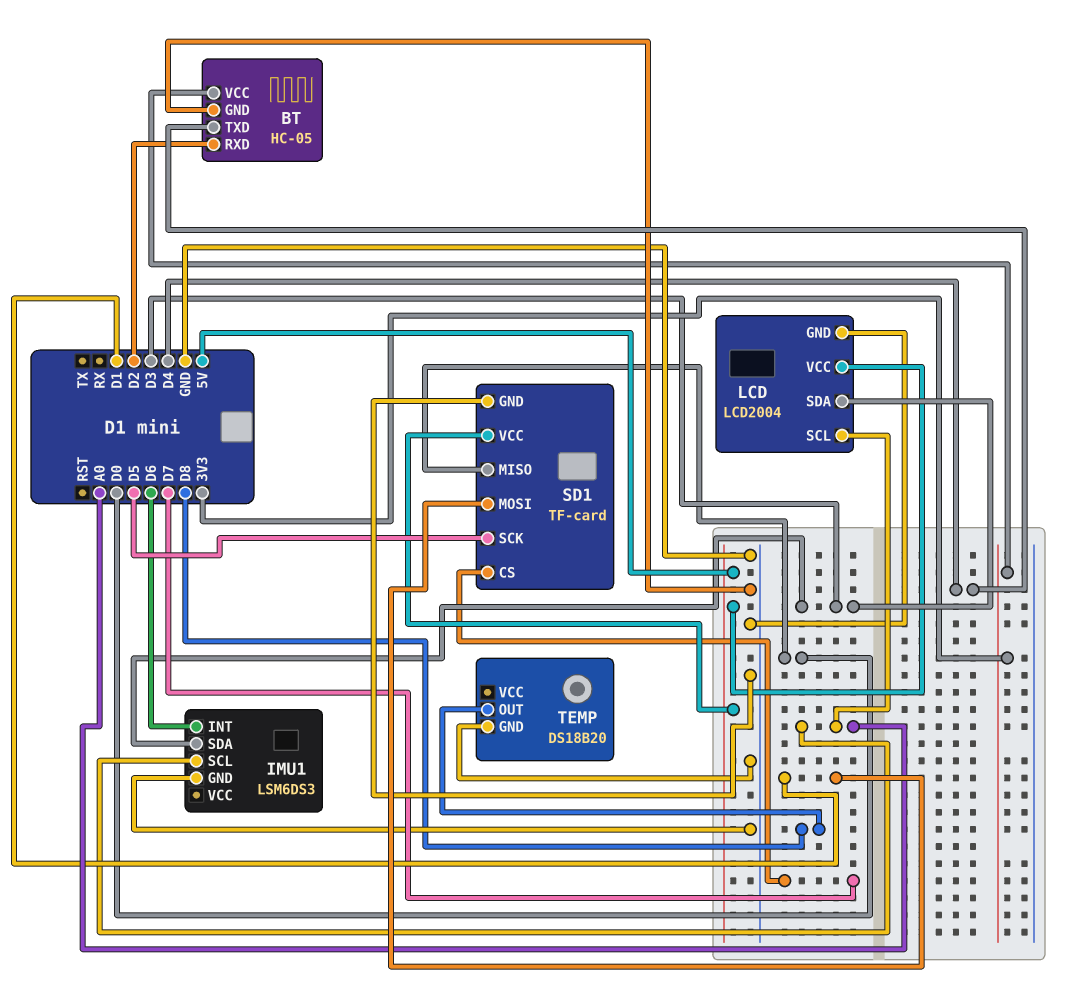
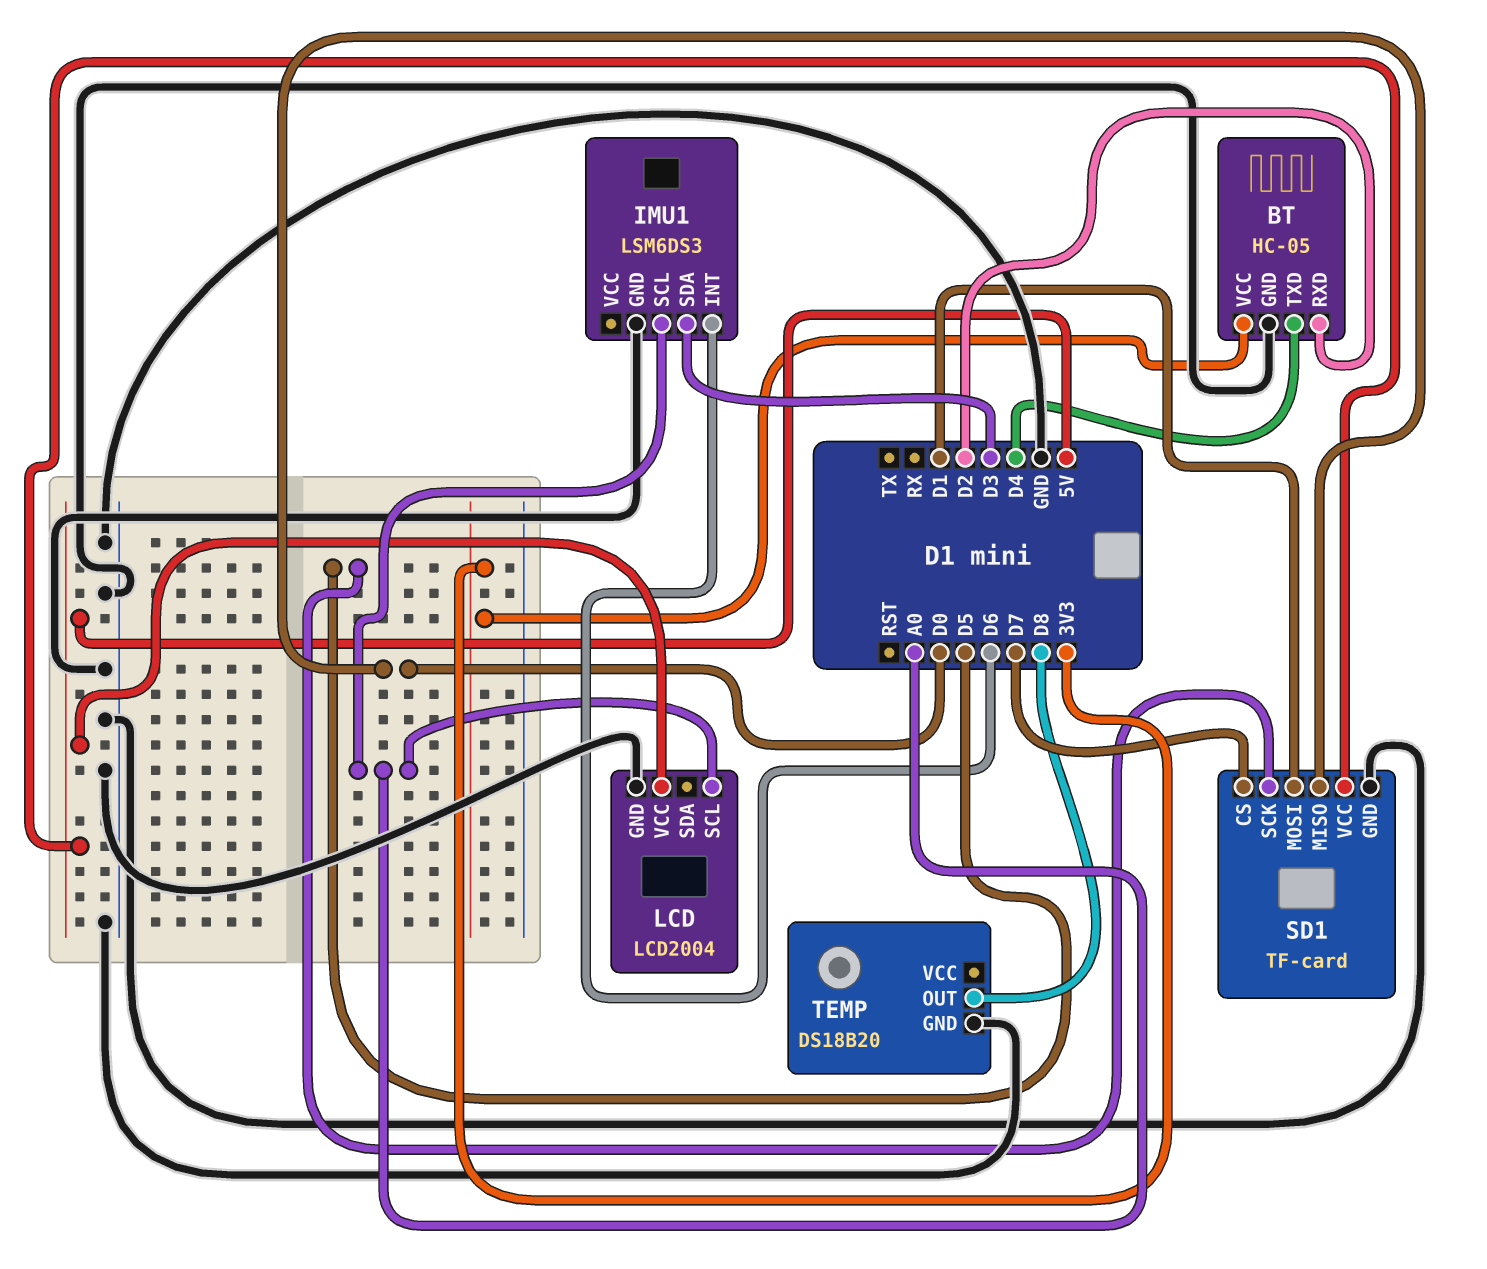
LCD pin SDA: D3 -> none

